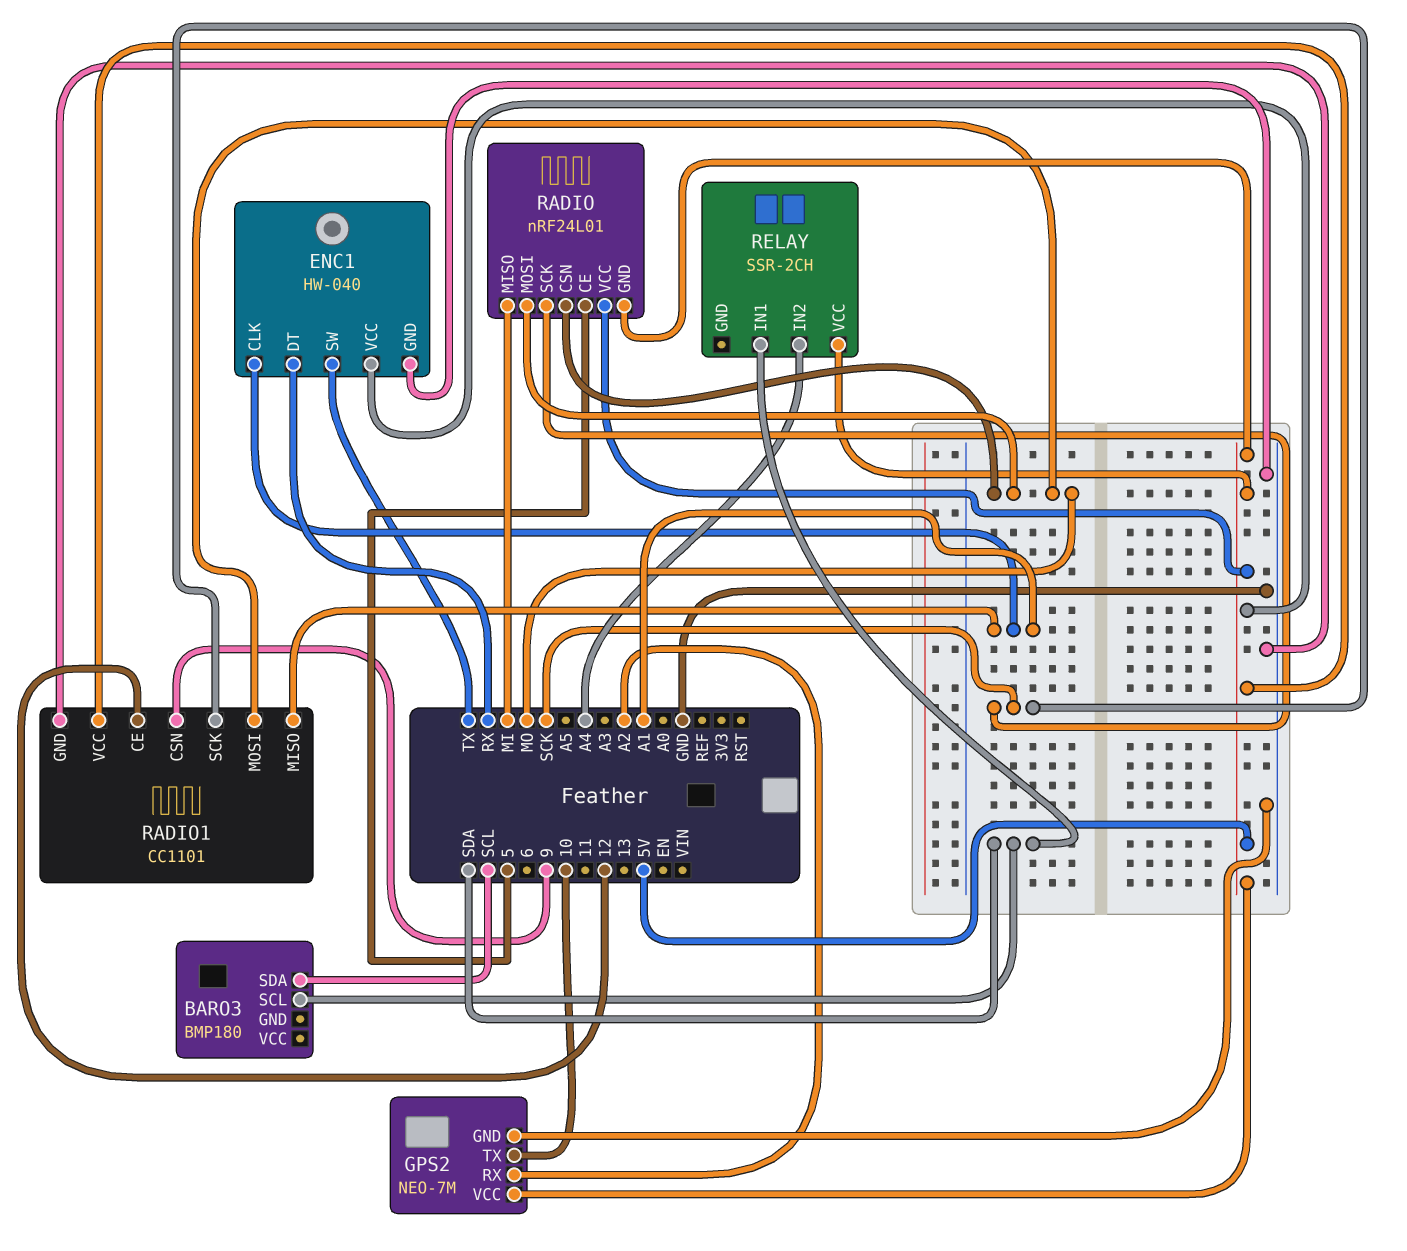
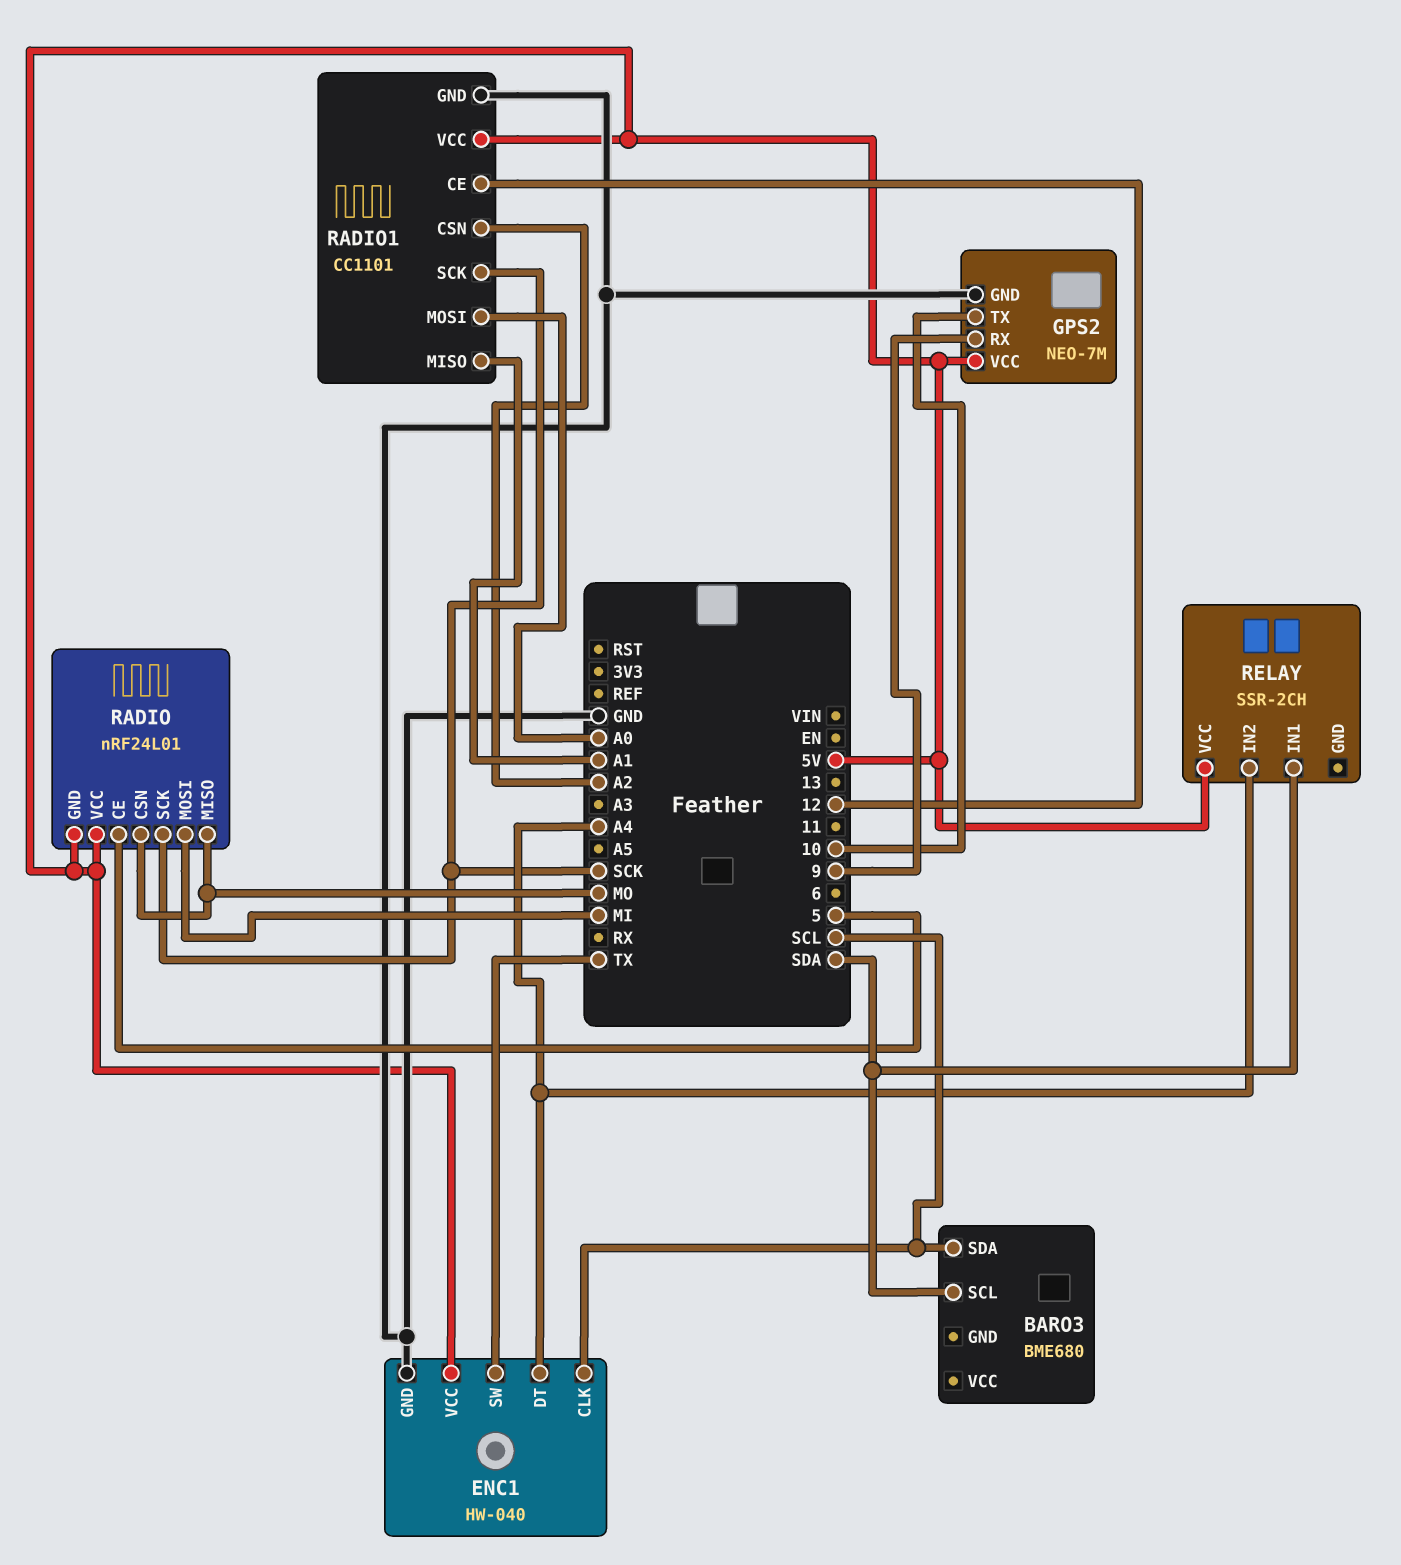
BARO3: BMP180 -> BME680
ENC1 pin CLK: A1 -> SCL
ENC1 pin DT: RX -> A4
GPS2 pin RX: A2 -> 9
RADIO pin MISO: MI -> MO
RADIO pin MOSI: MO -> MI
RADIO1 pin CSN: 9 -> A2
RADIO1 pin MOSI: MO -> A0

